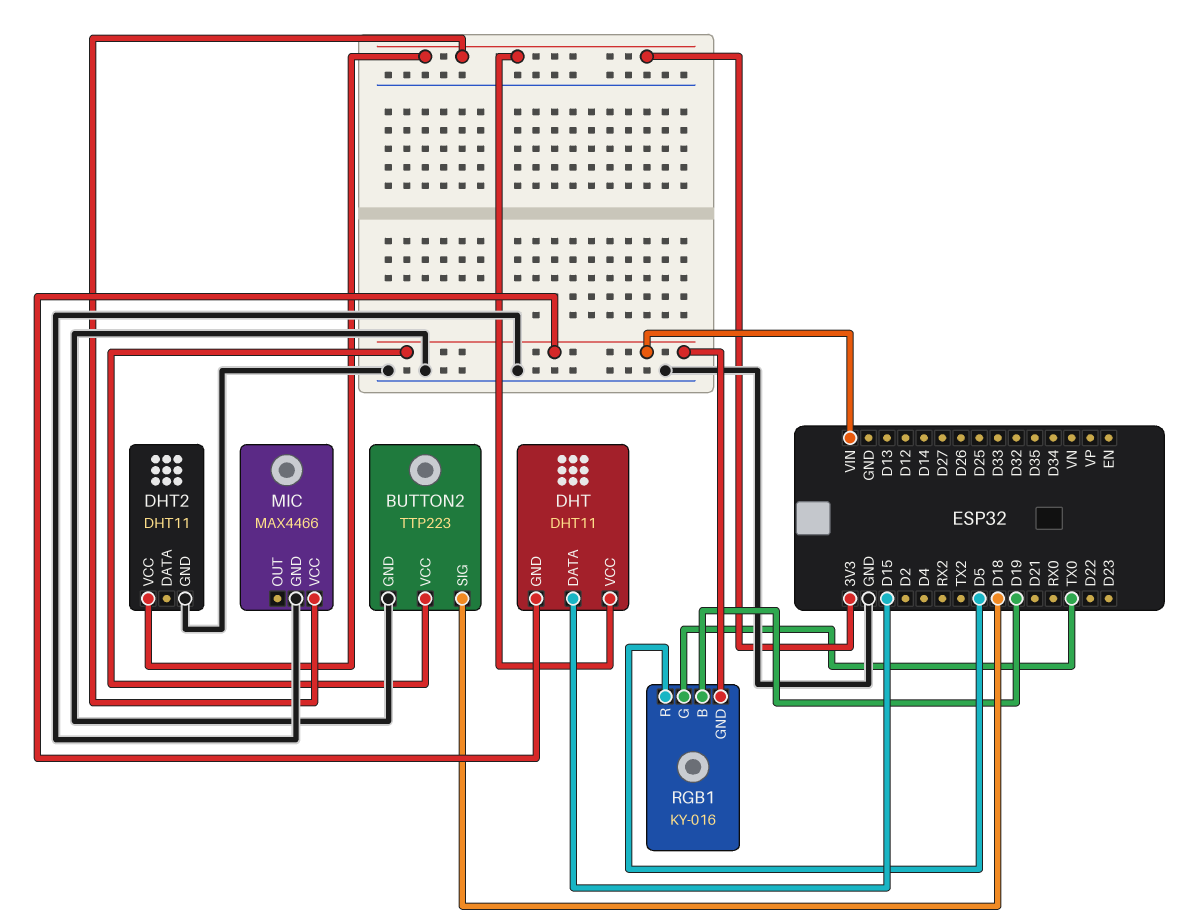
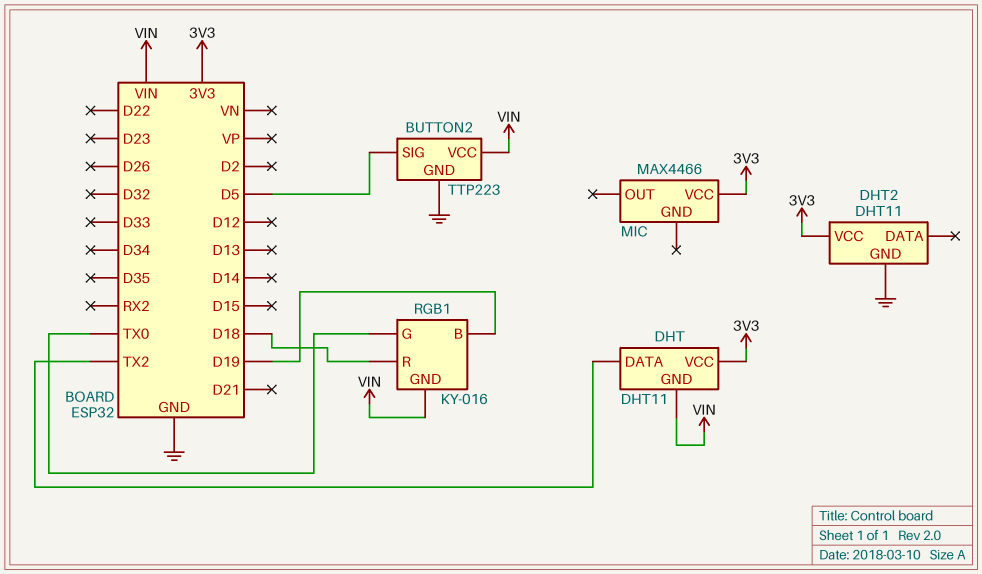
BUTTON2 pin SIG: D18 -> D5
DHT pin DATA: D15 -> TX2
MIC pin GND: GND -> none
RGB1 pin R: D5 -> D18

